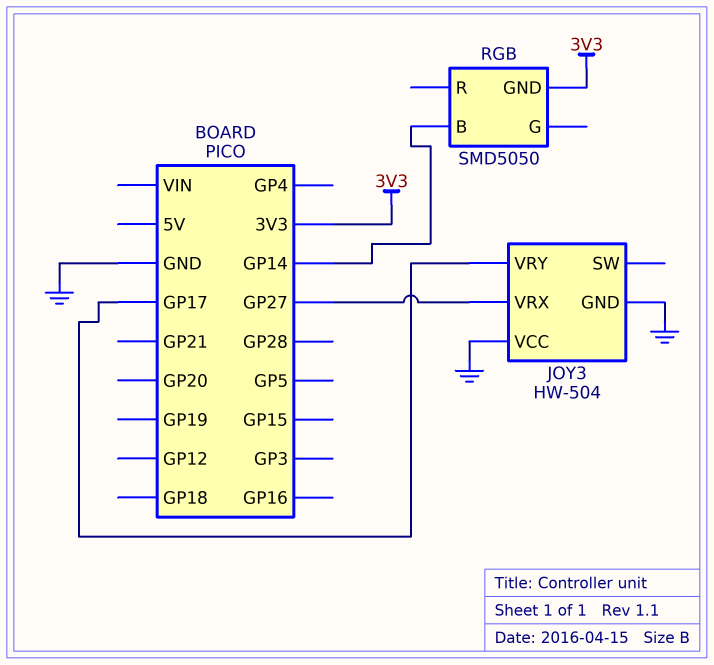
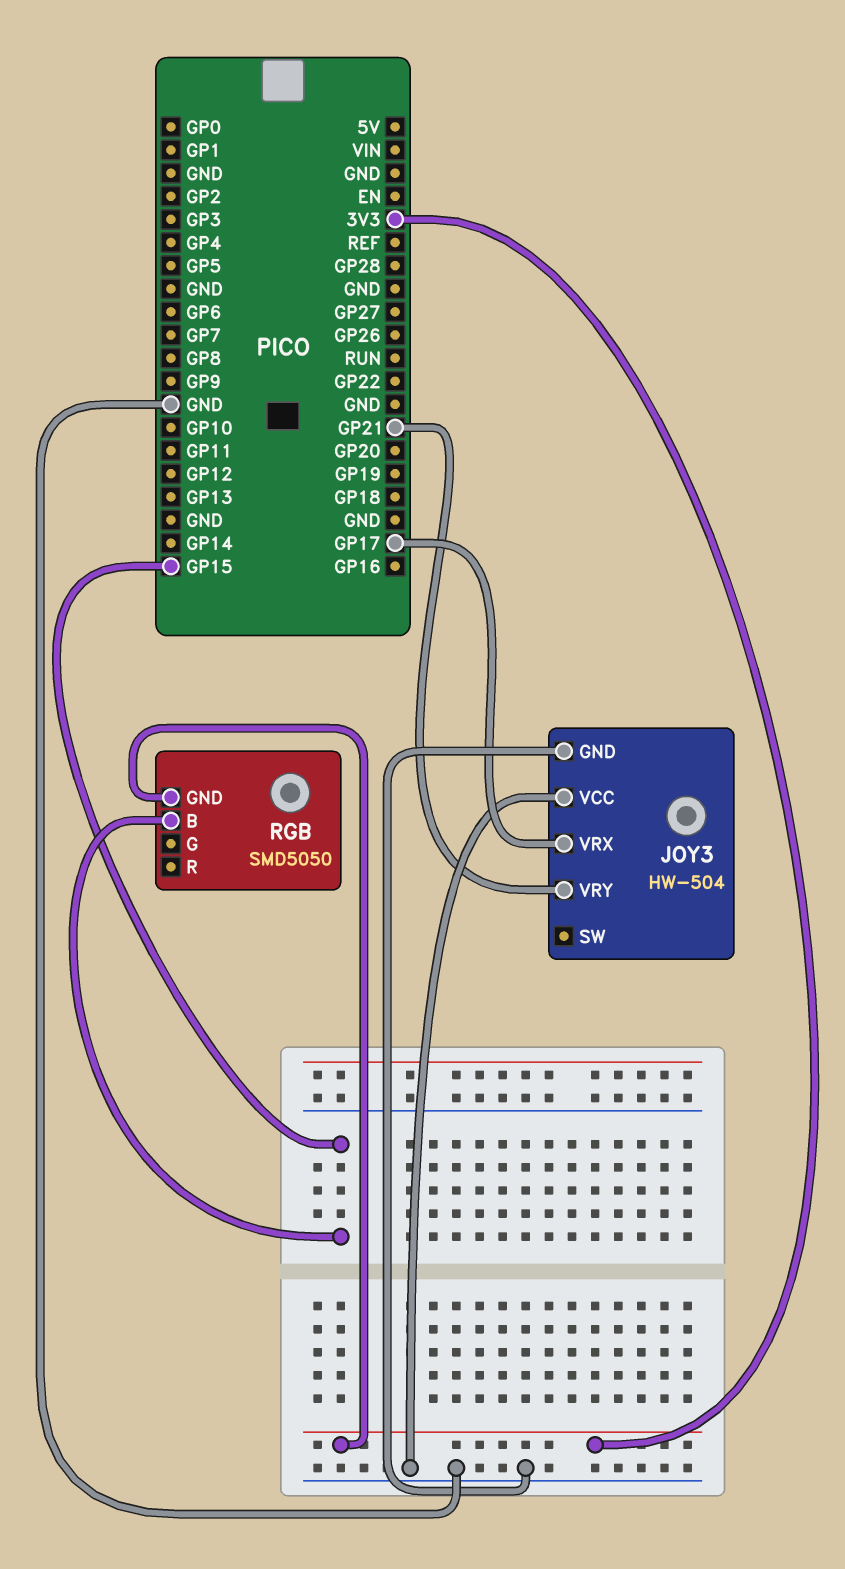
JOY3 pin VRX: GP27 -> GP17
JOY3 pin VRY: GP17 -> GP21
RGB pin B: GP14 -> GP15

